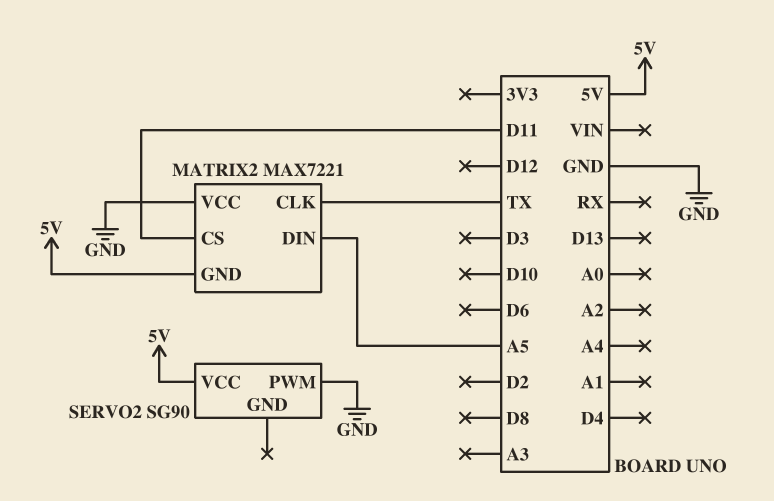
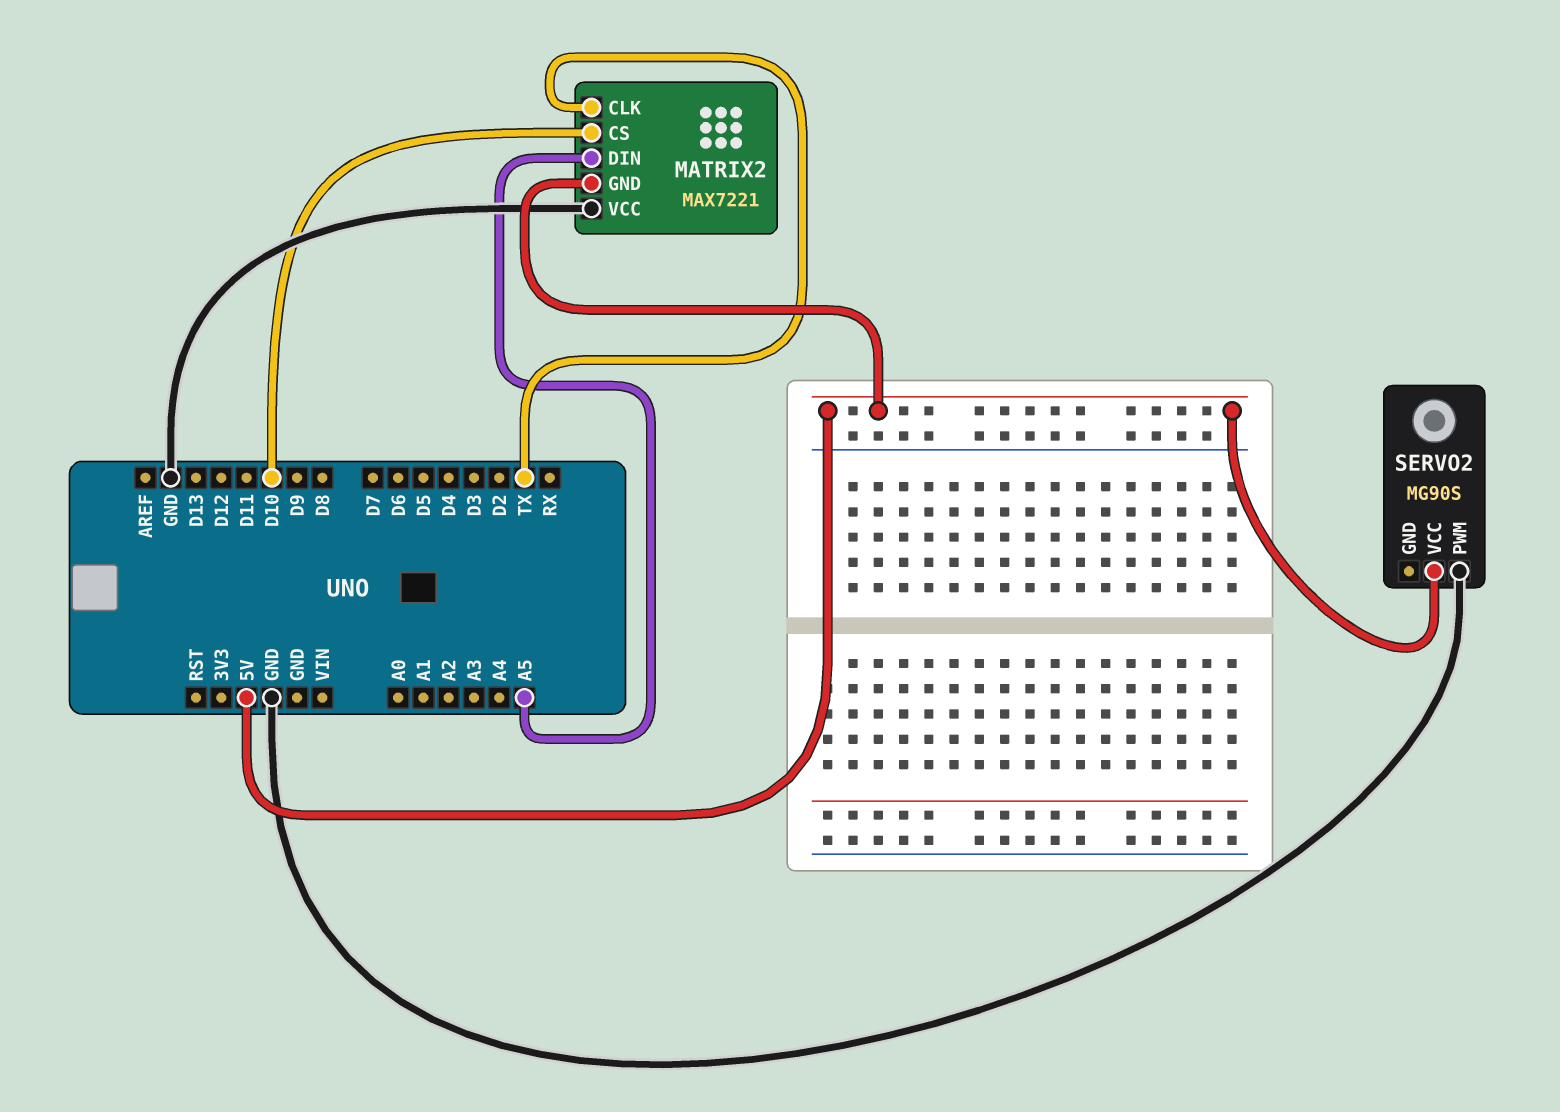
MATRIX2 pin CS: D11 -> D10
SERVO2: SG90 -> MG90S

